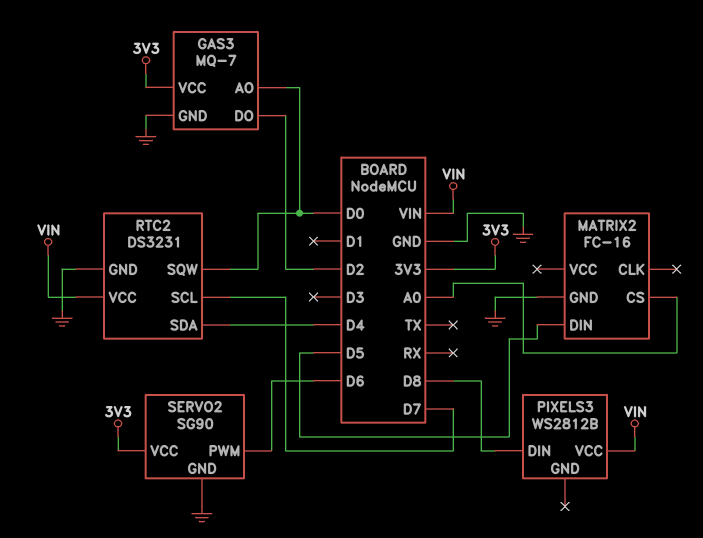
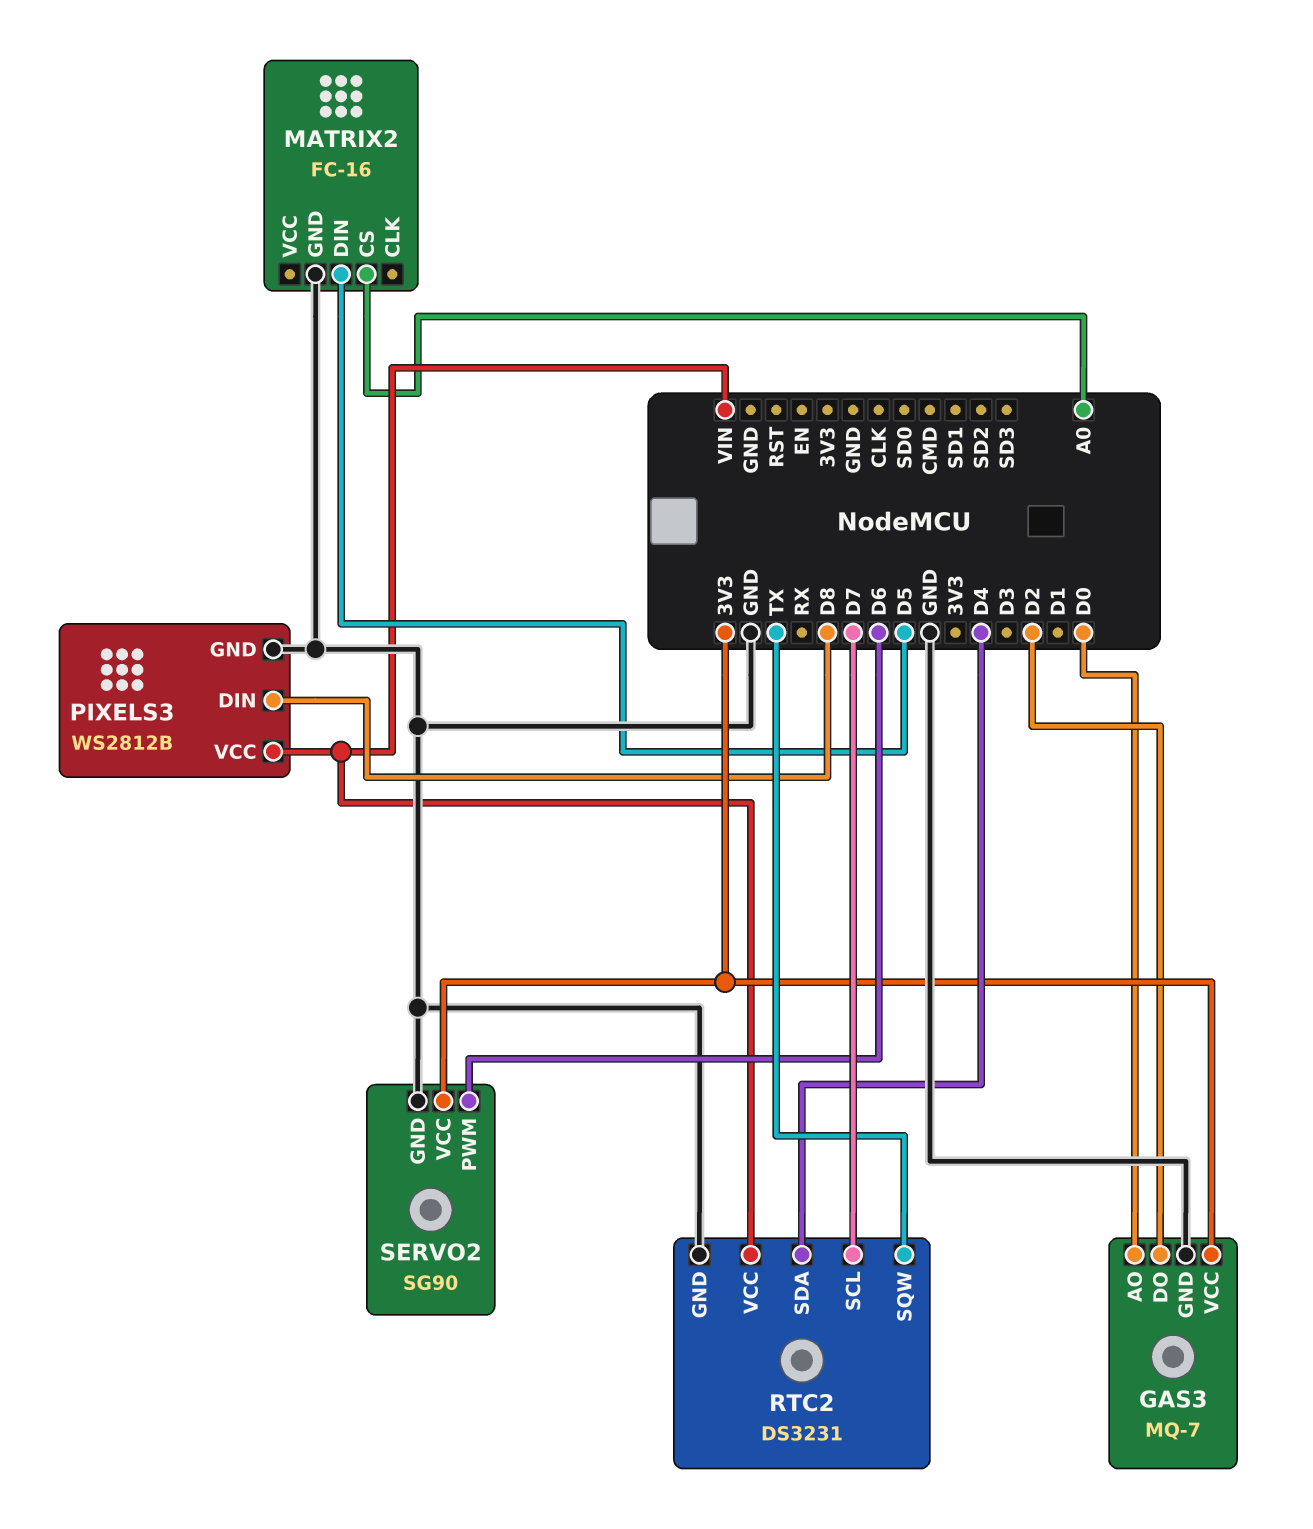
PIXELS3 pin GND: none -> GND
RTC2 pin SQW: D0 -> TX

